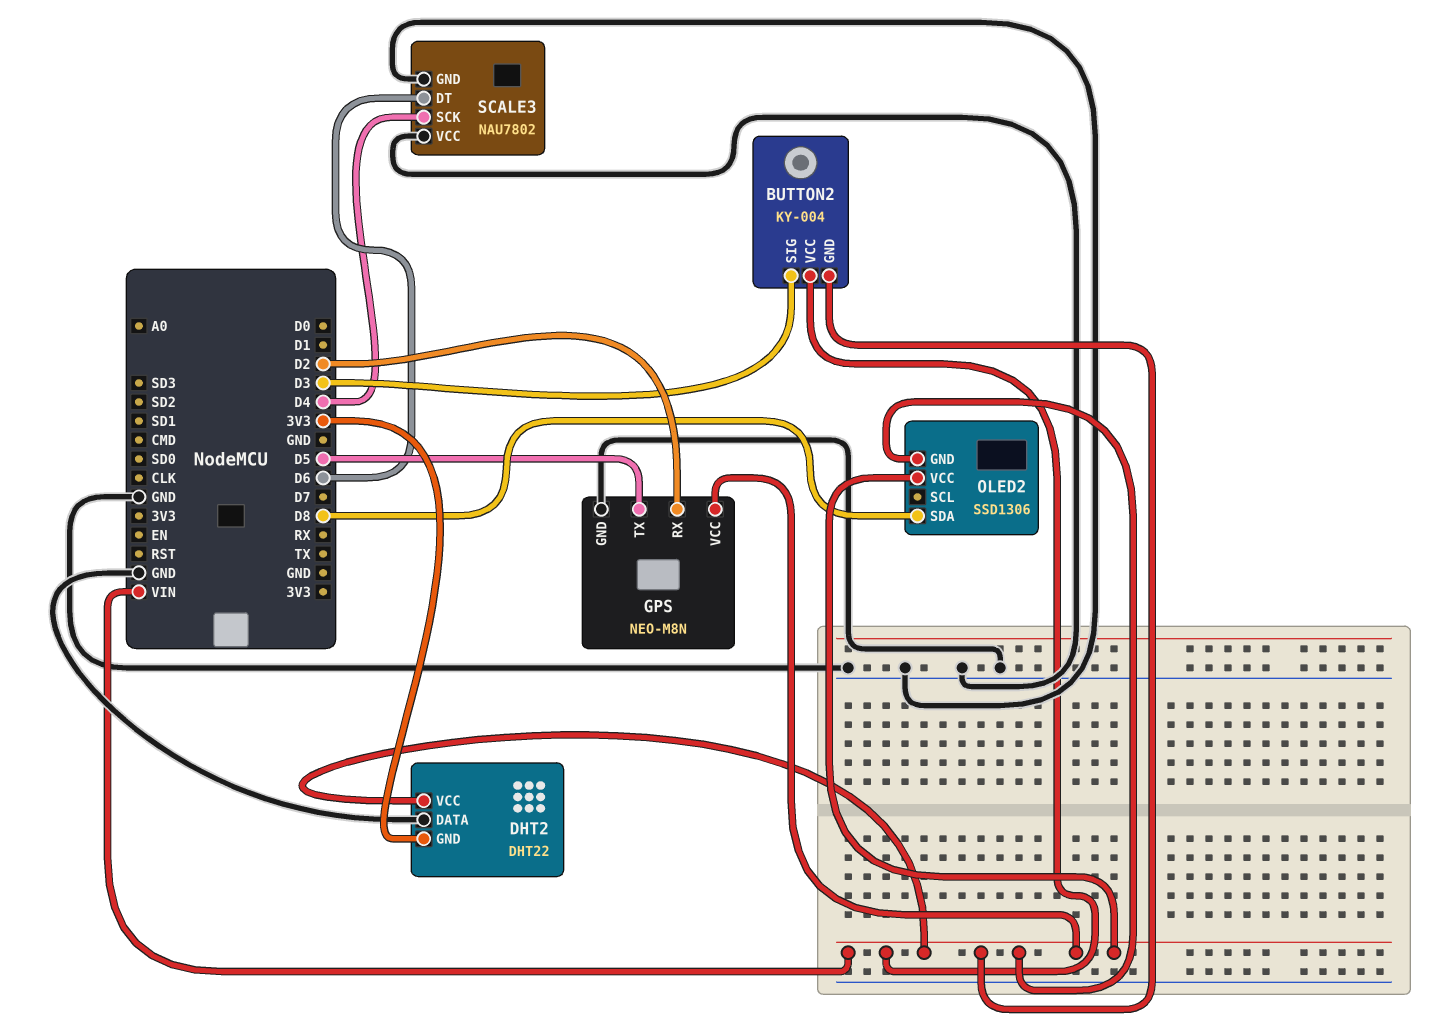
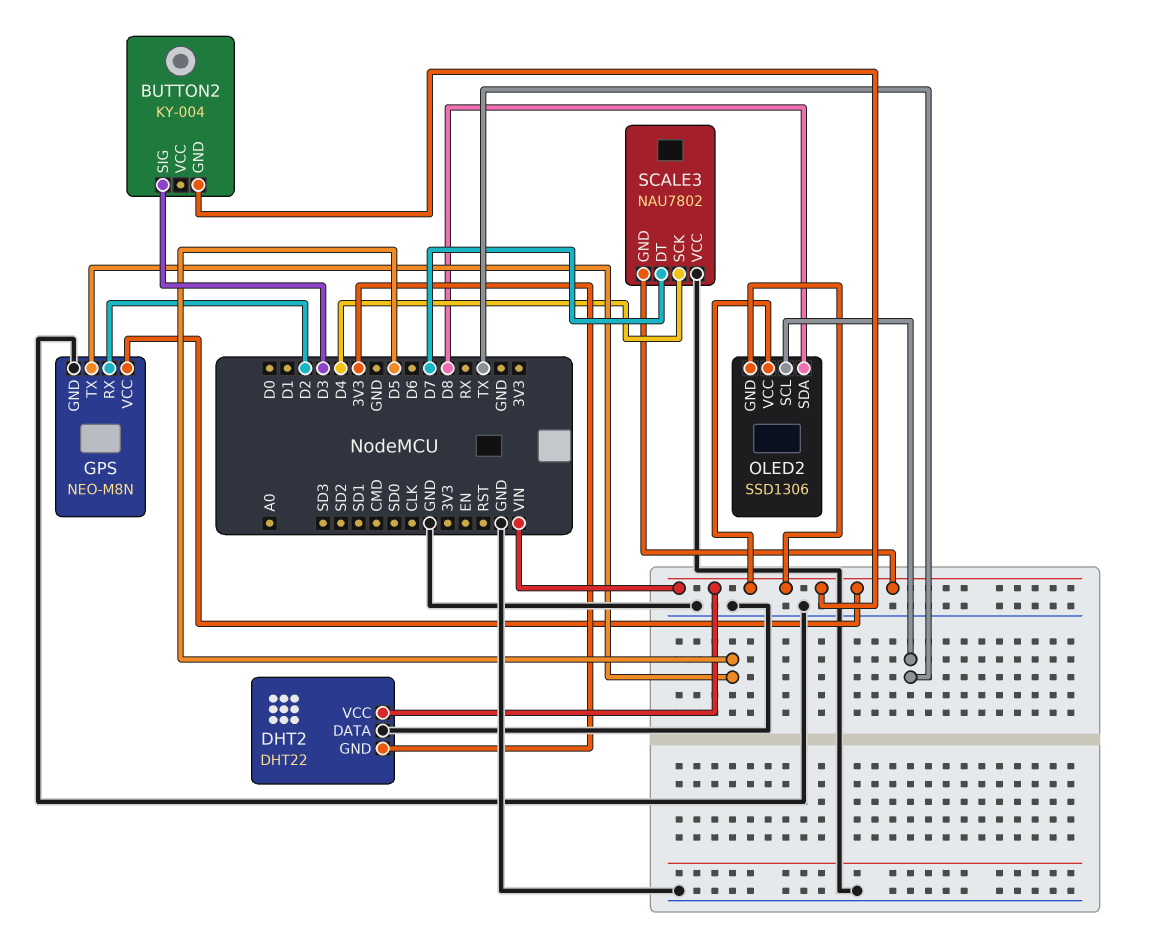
BUTTON2 pin VCC: VIN -> none
OLED2 pin SCL: none -> TX
SCALE3 pin DT: D6 -> D7
SCALE3 pin GND: GND -> VIN

